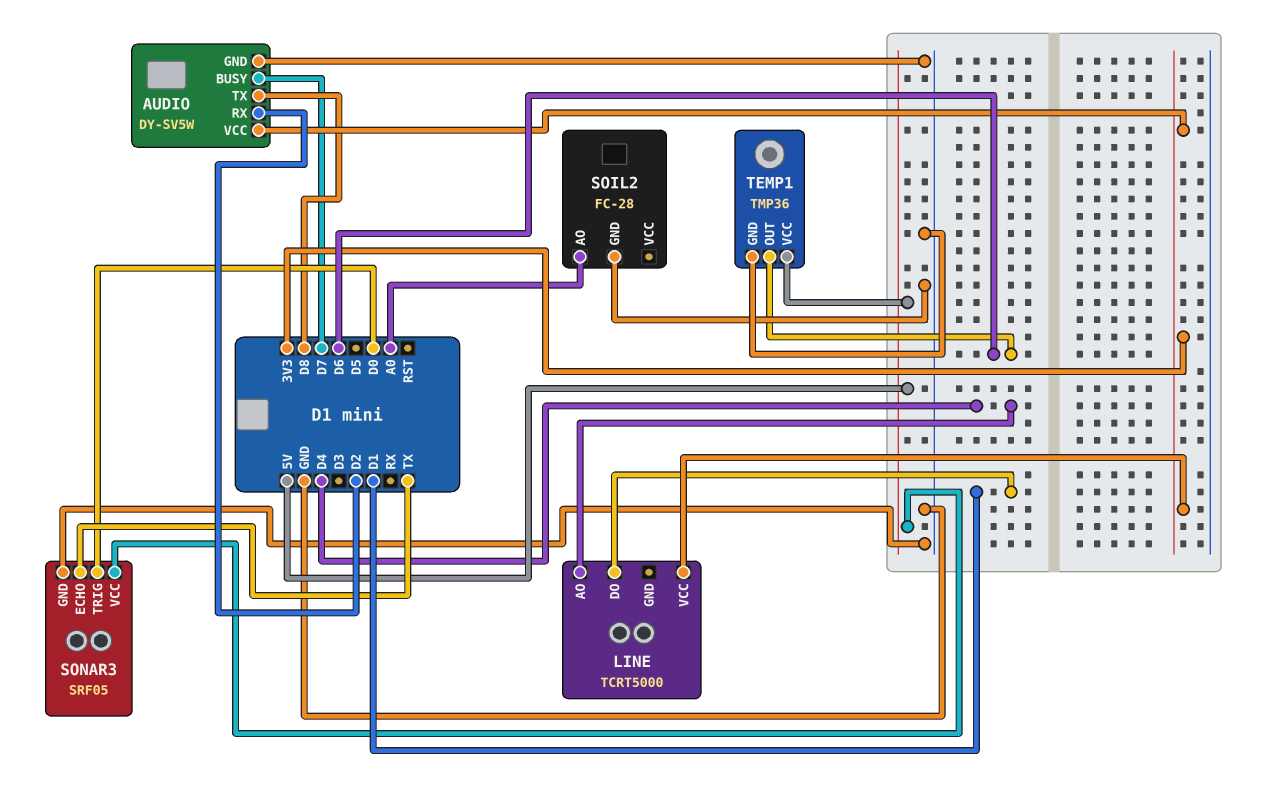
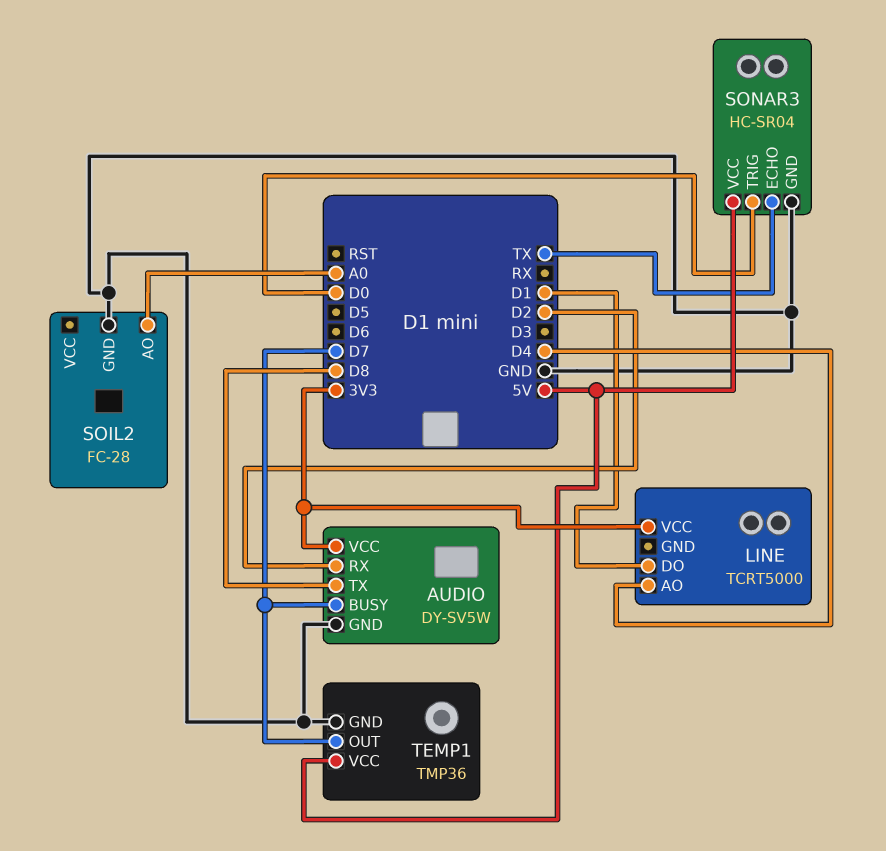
SONAR3: SRF05 -> HC-SR04
TEMP1 pin OUT: D6 -> D7

